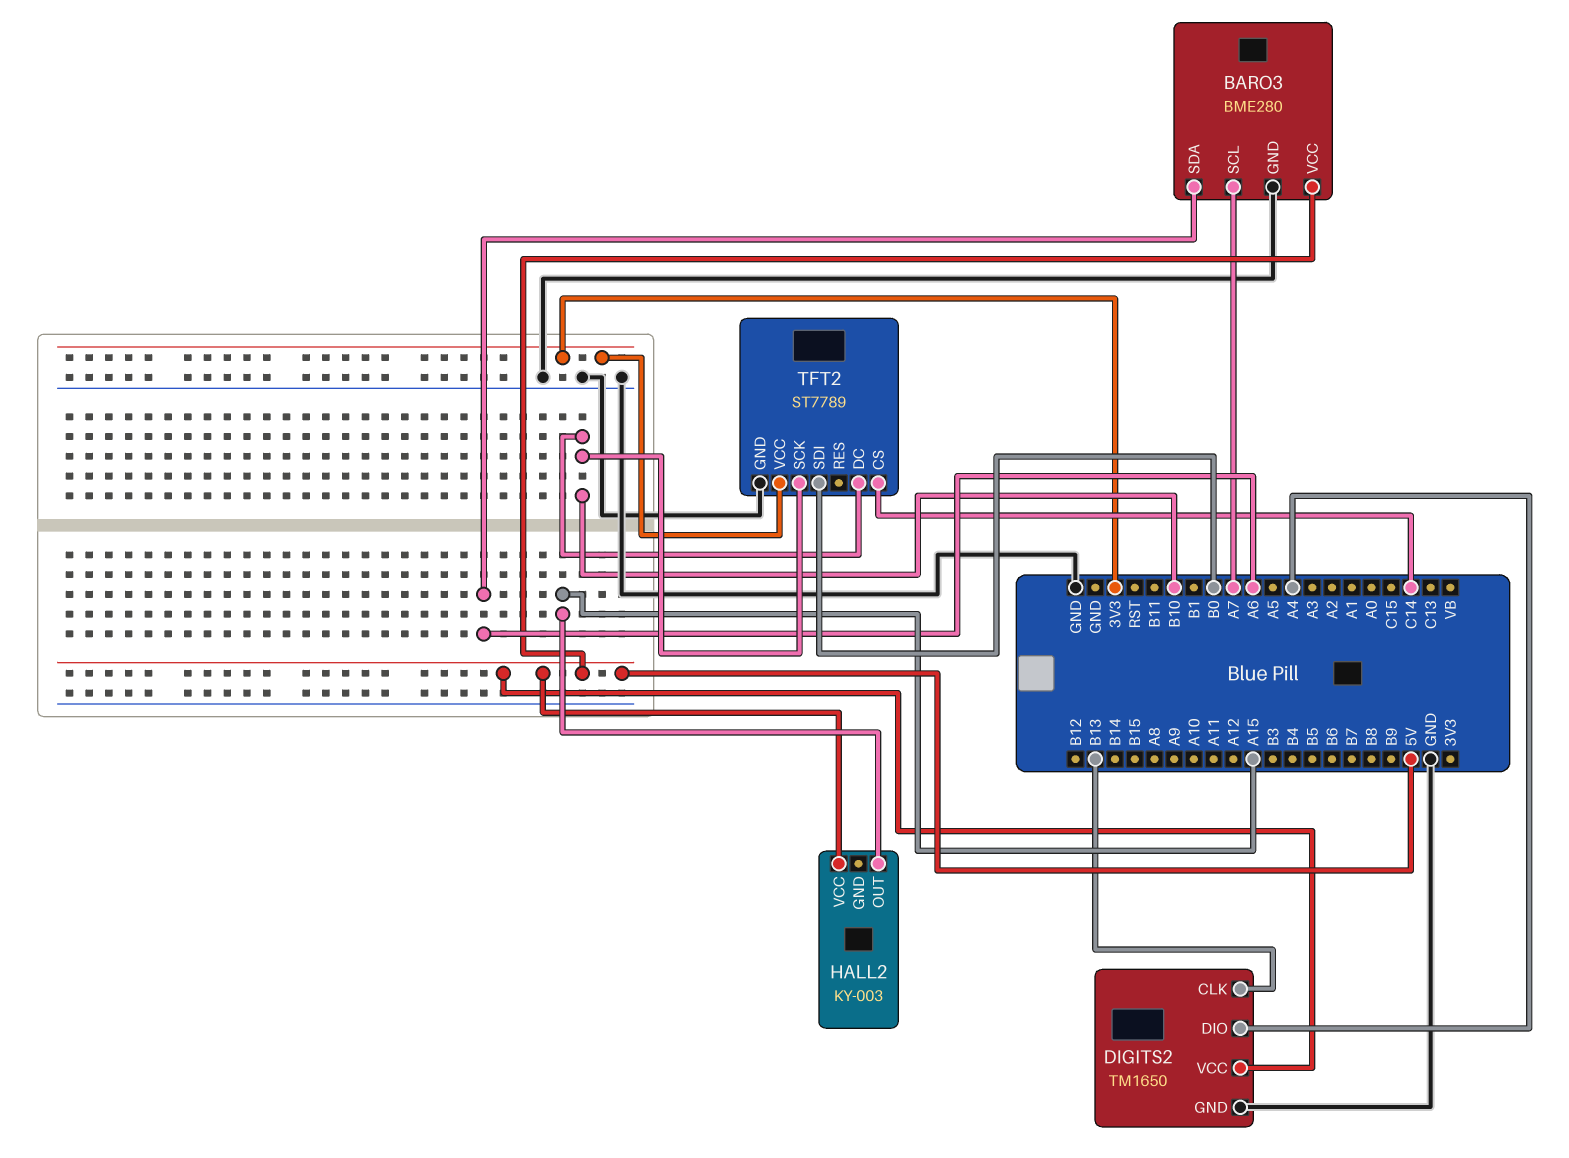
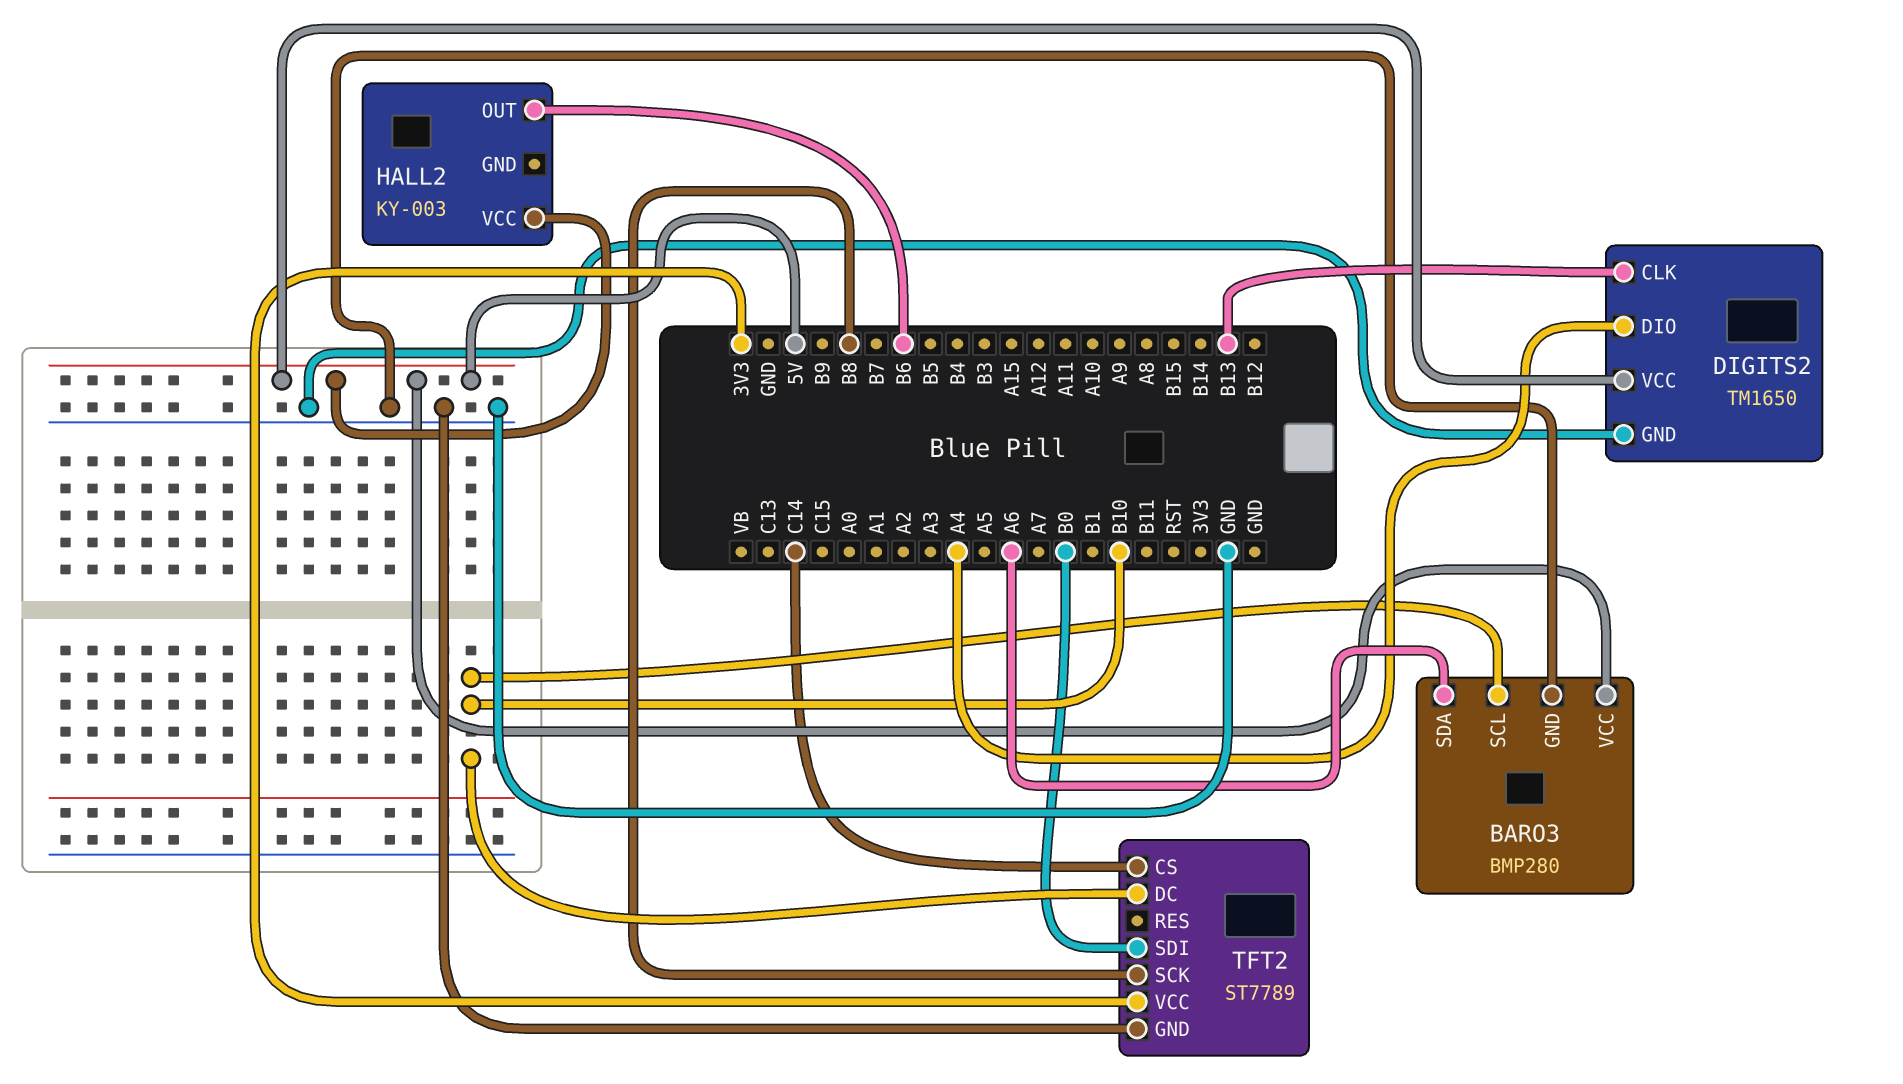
BARO3: BME280 -> BMP280
BARO3 pin SCL: A7 -> B10
HALL2 pin OUT: A15 -> B6
TFT2 pin SCK: B10 -> B8

